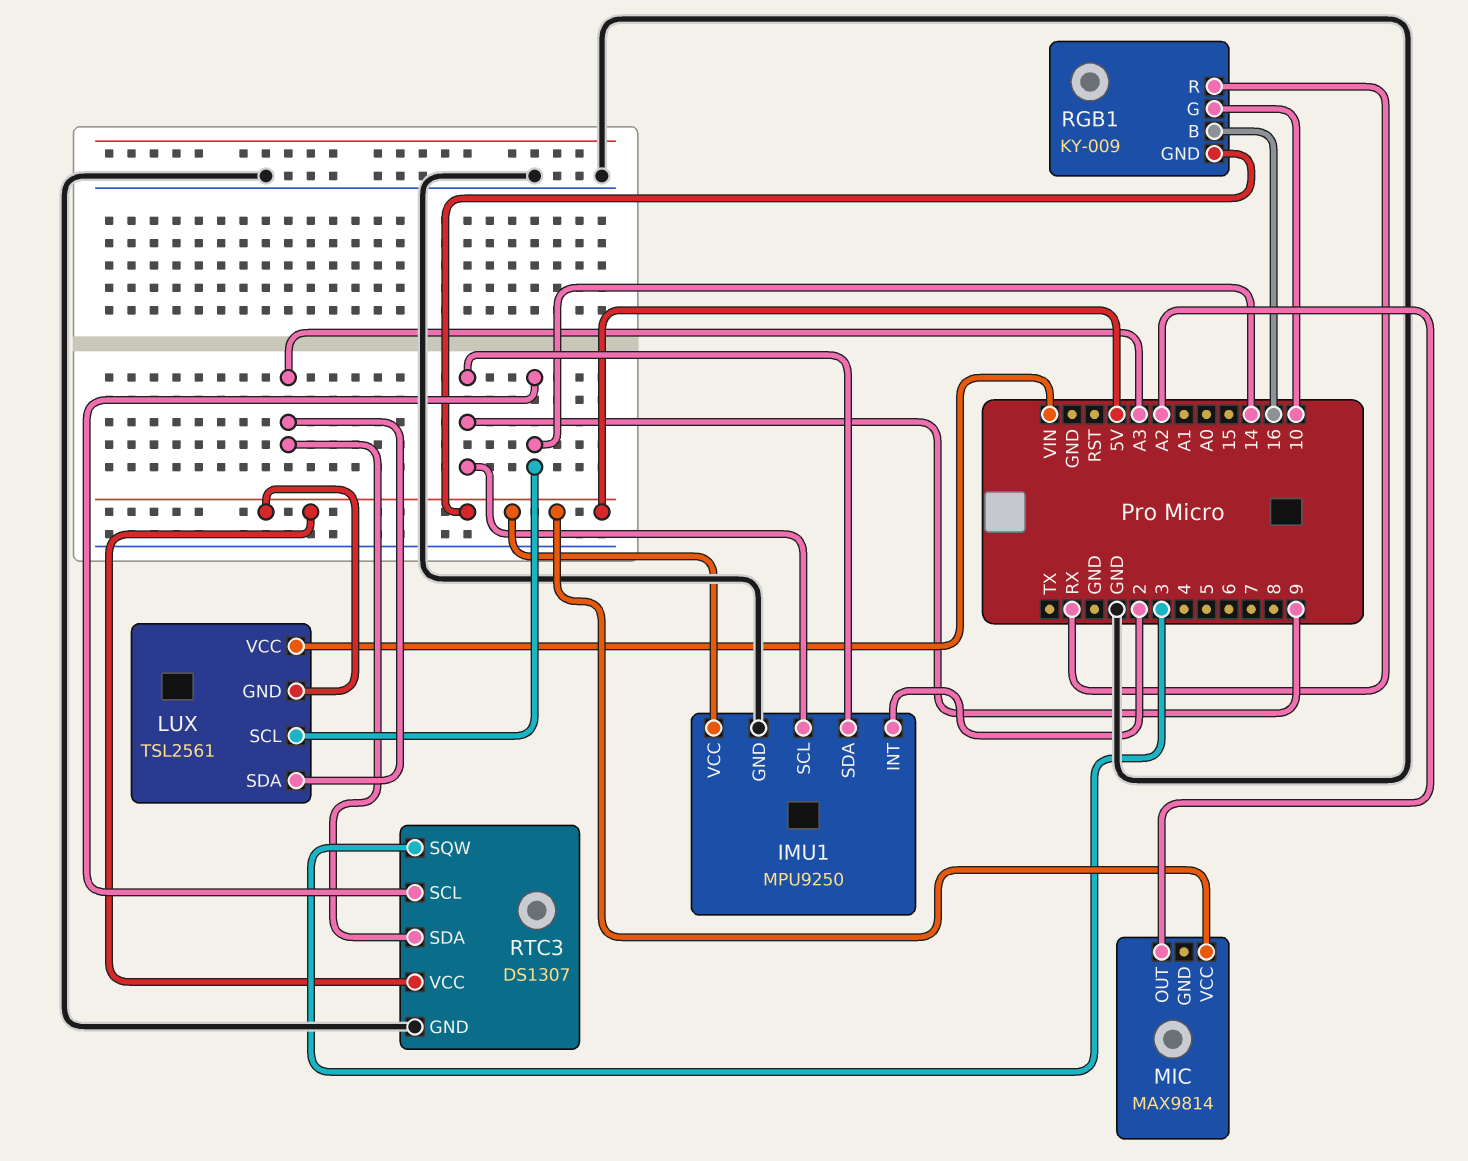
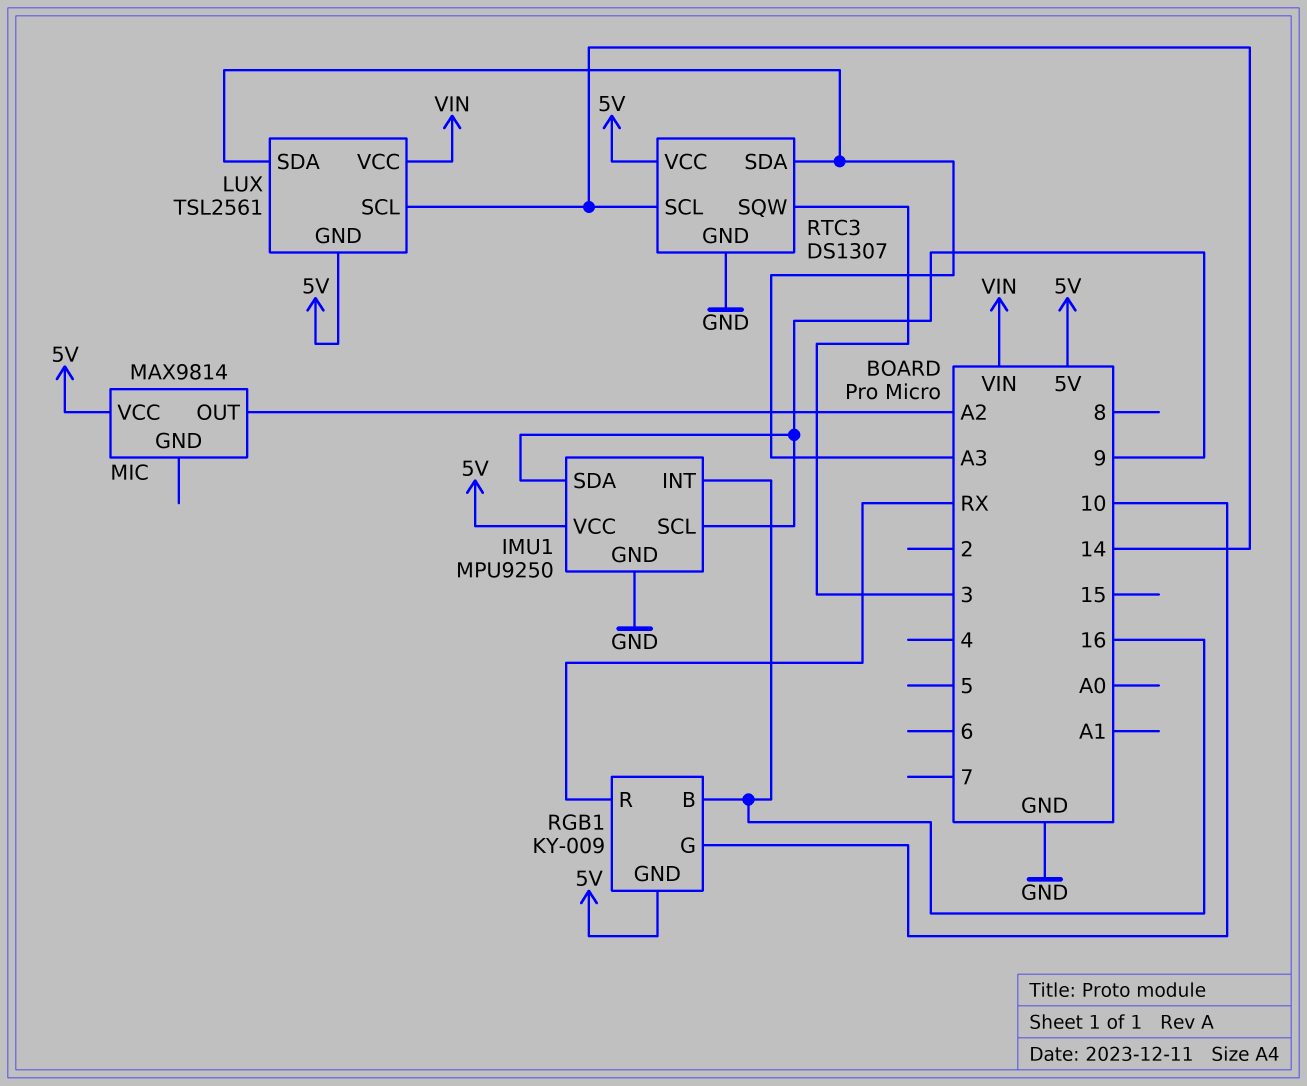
IMU1 pin INT: 2 -> 16

